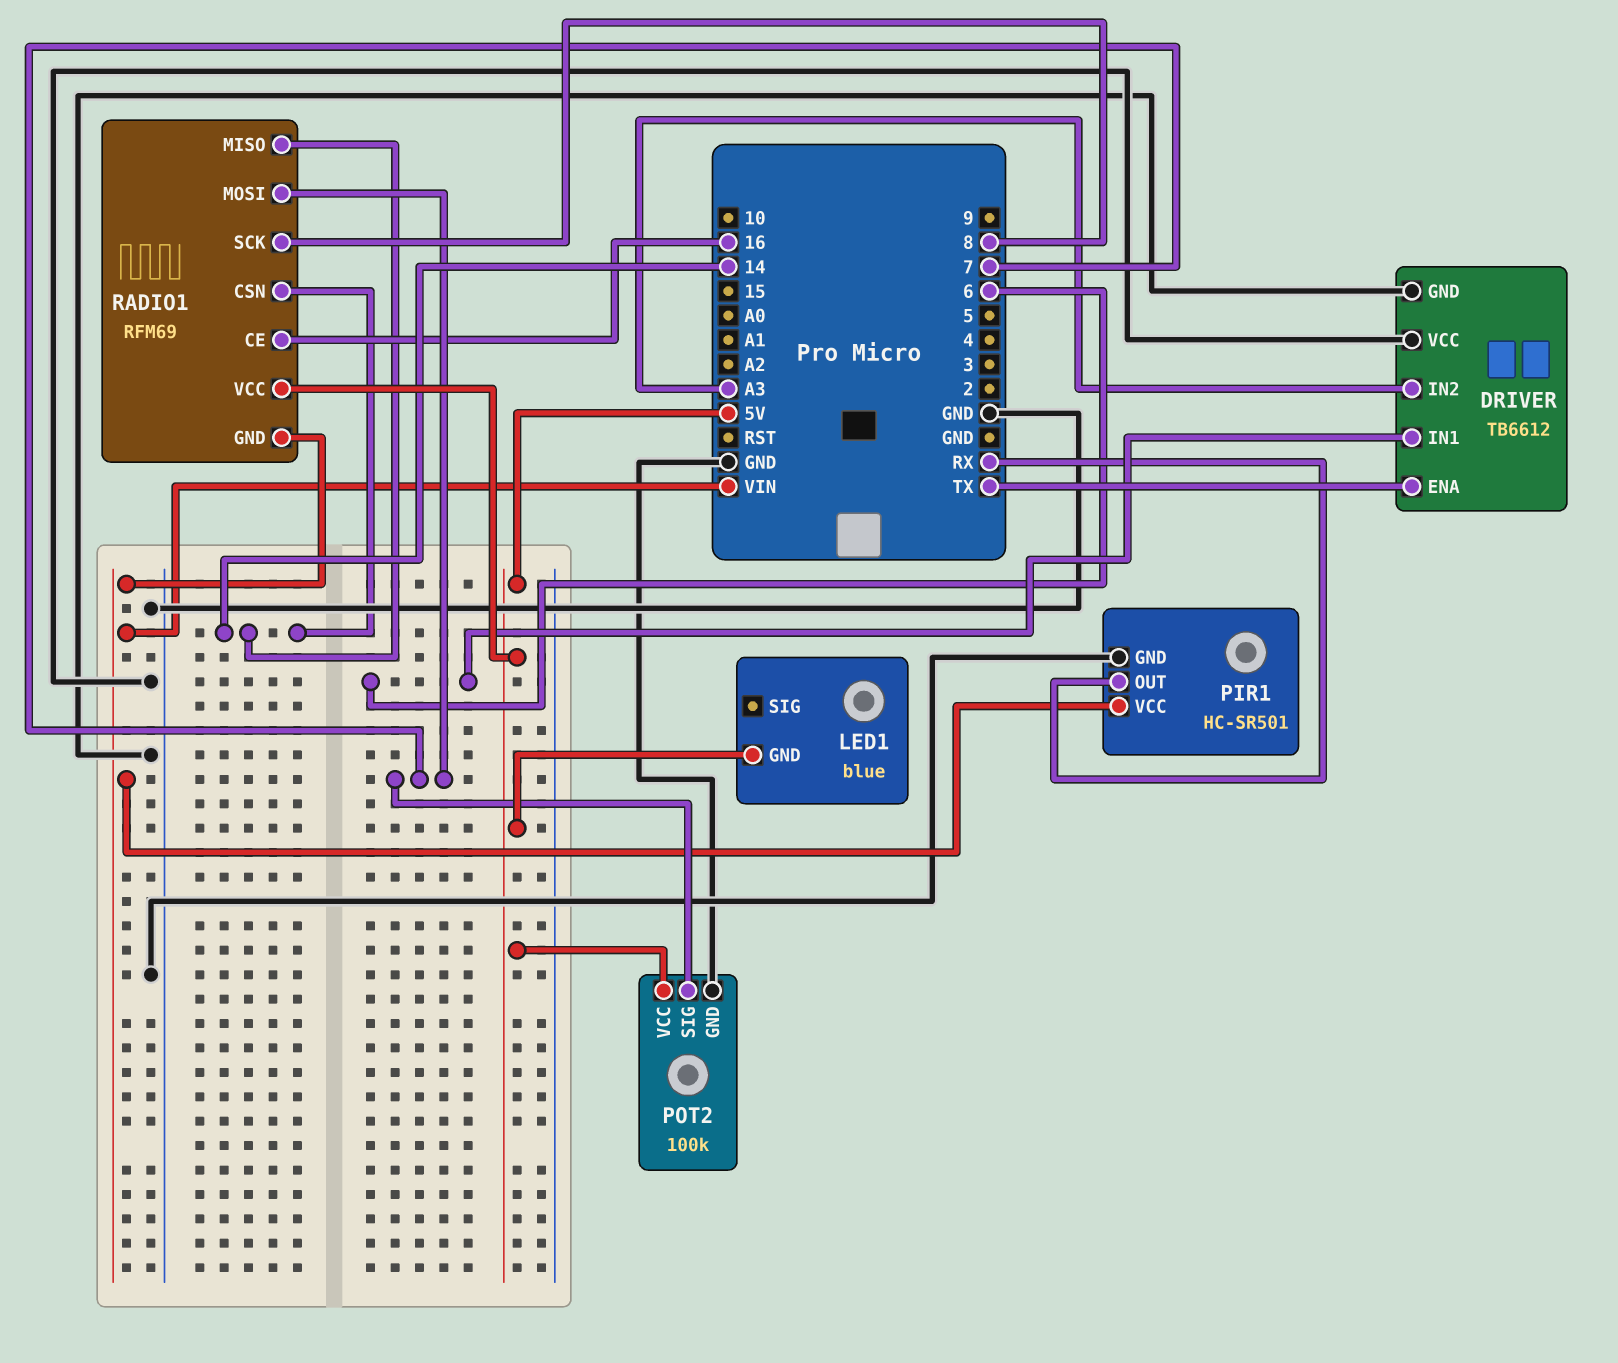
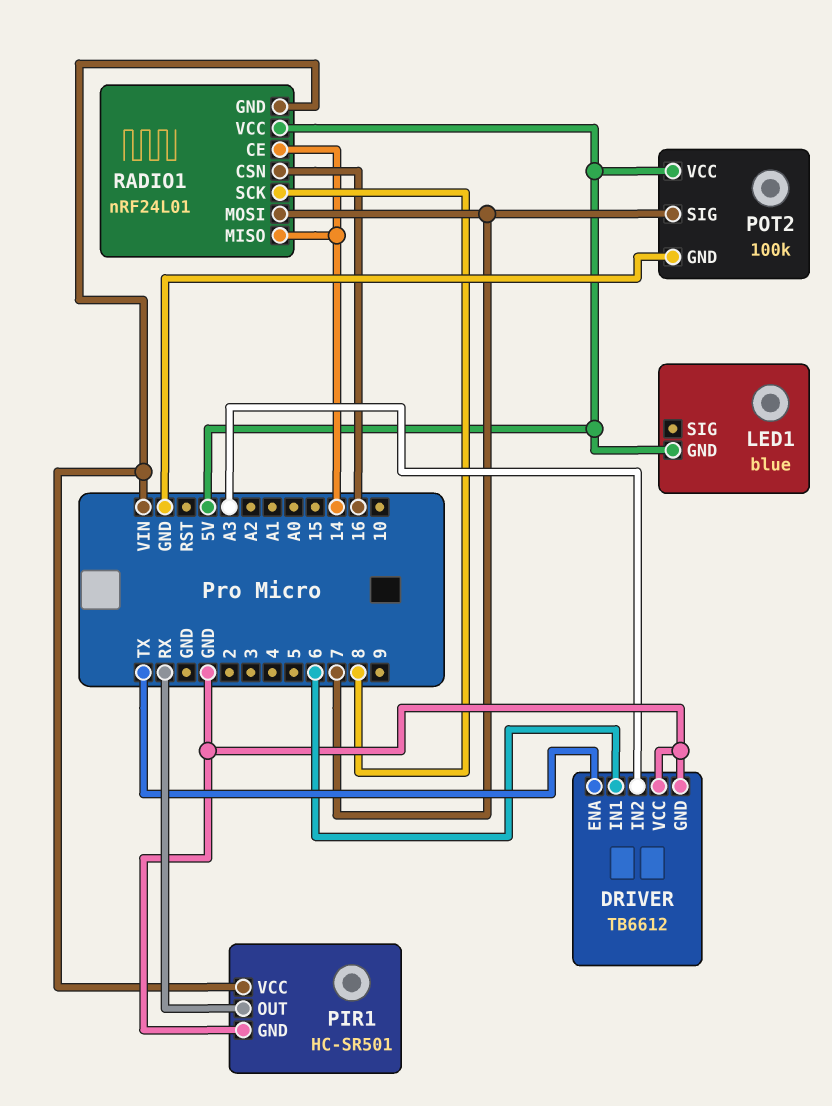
RADIO1: RFM69 -> nRF24L01
RADIO1 pin CE: 16 -> 14
RADIO1 pin CSN: 14 -> 16

